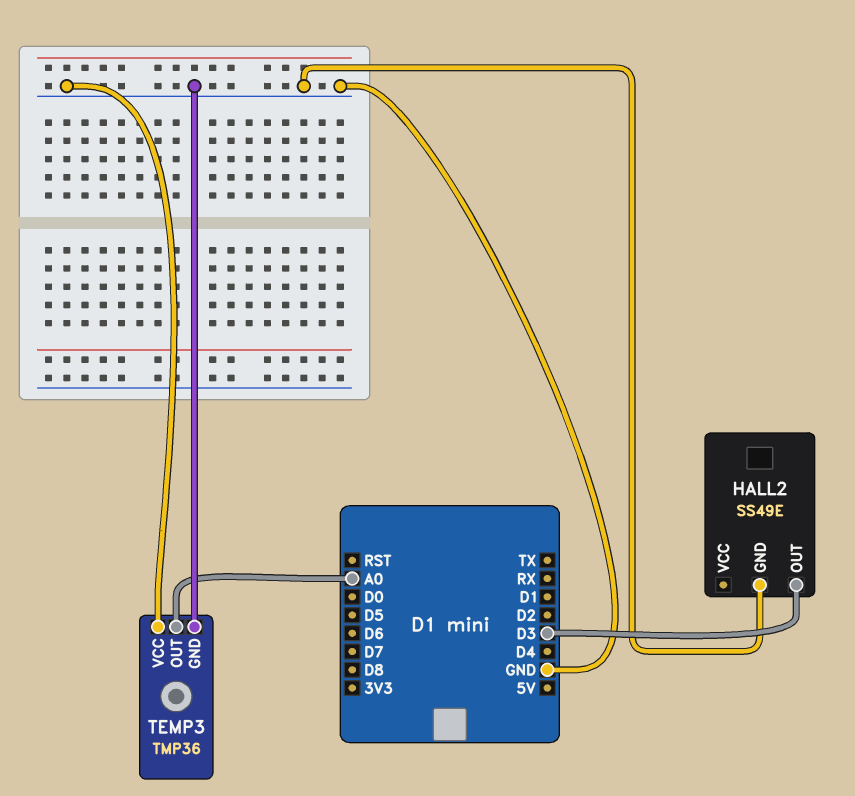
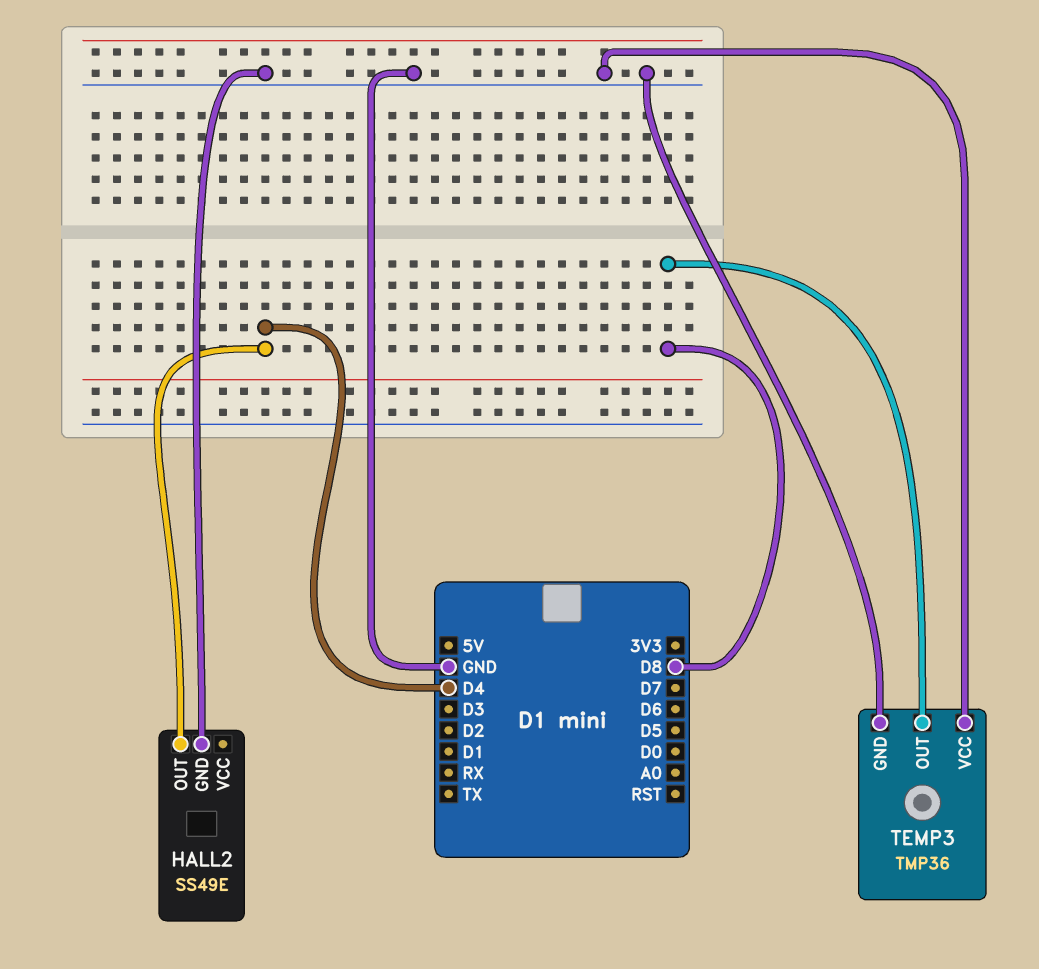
HALL2 pin OUT: D3 -> D4
TEMP3 pin OUT: A0 -> D8

